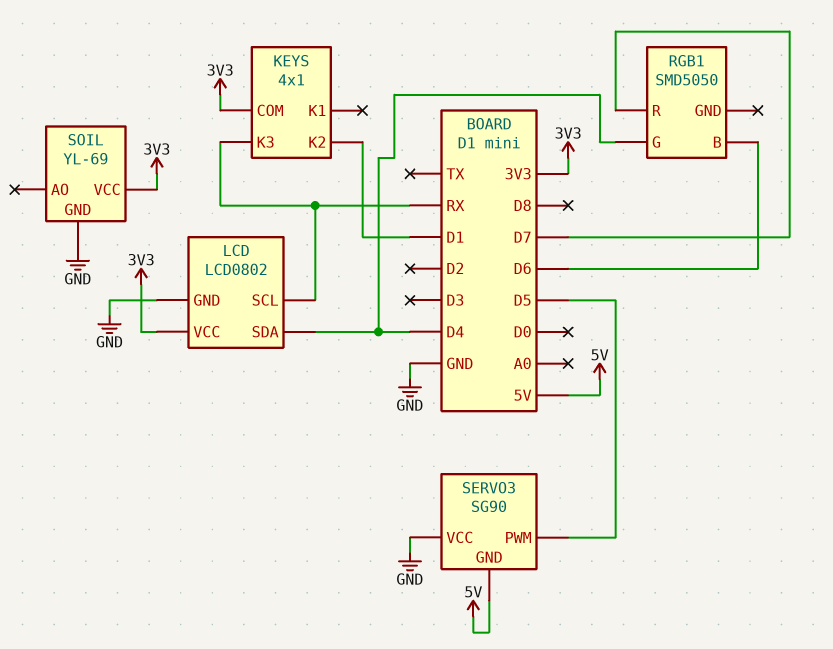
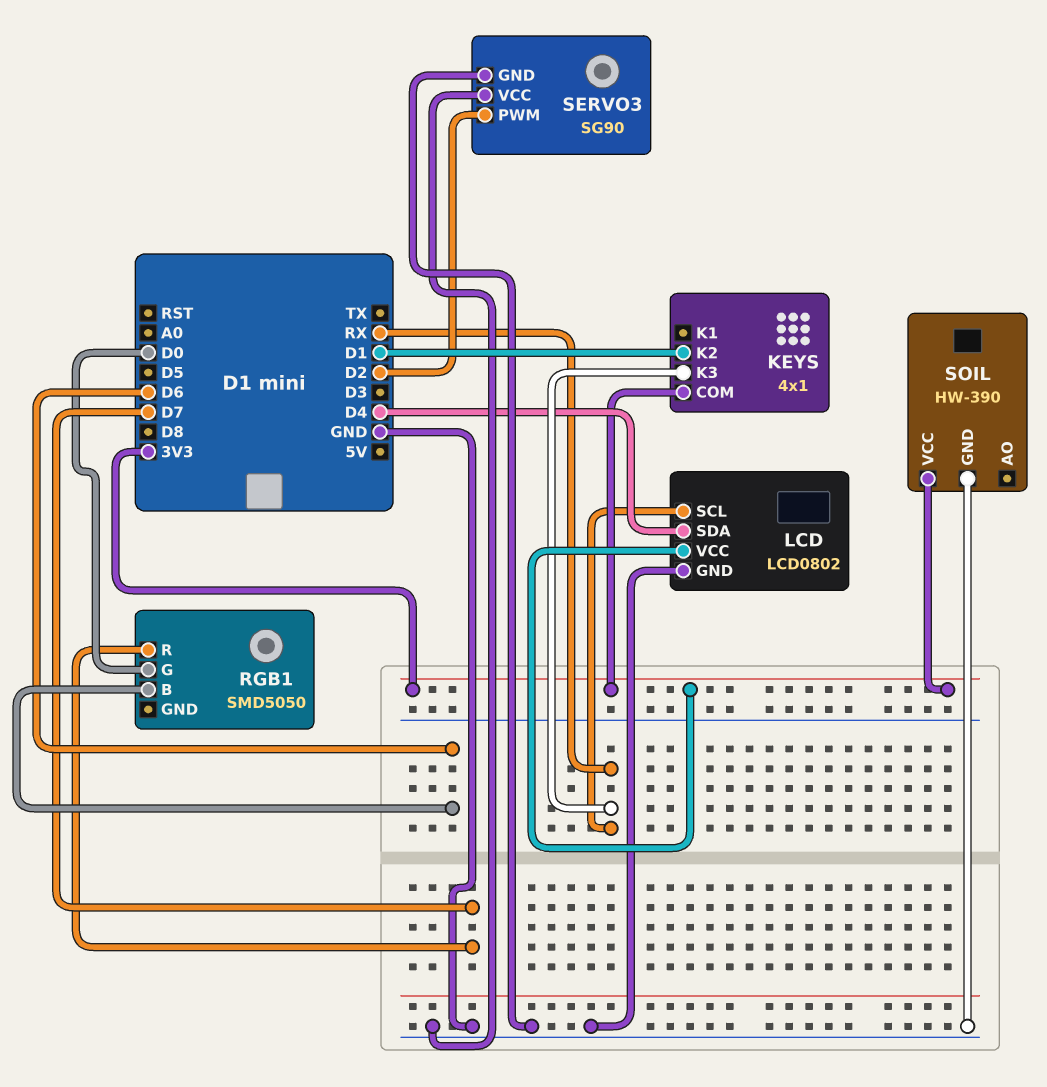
RGB1 pin G: D4 -> D0
SERVO3 pin GND: 5V -> GND
SERVO3 pin PWM: D5 -> D2
SOIL: YL-69 -> HW-390

